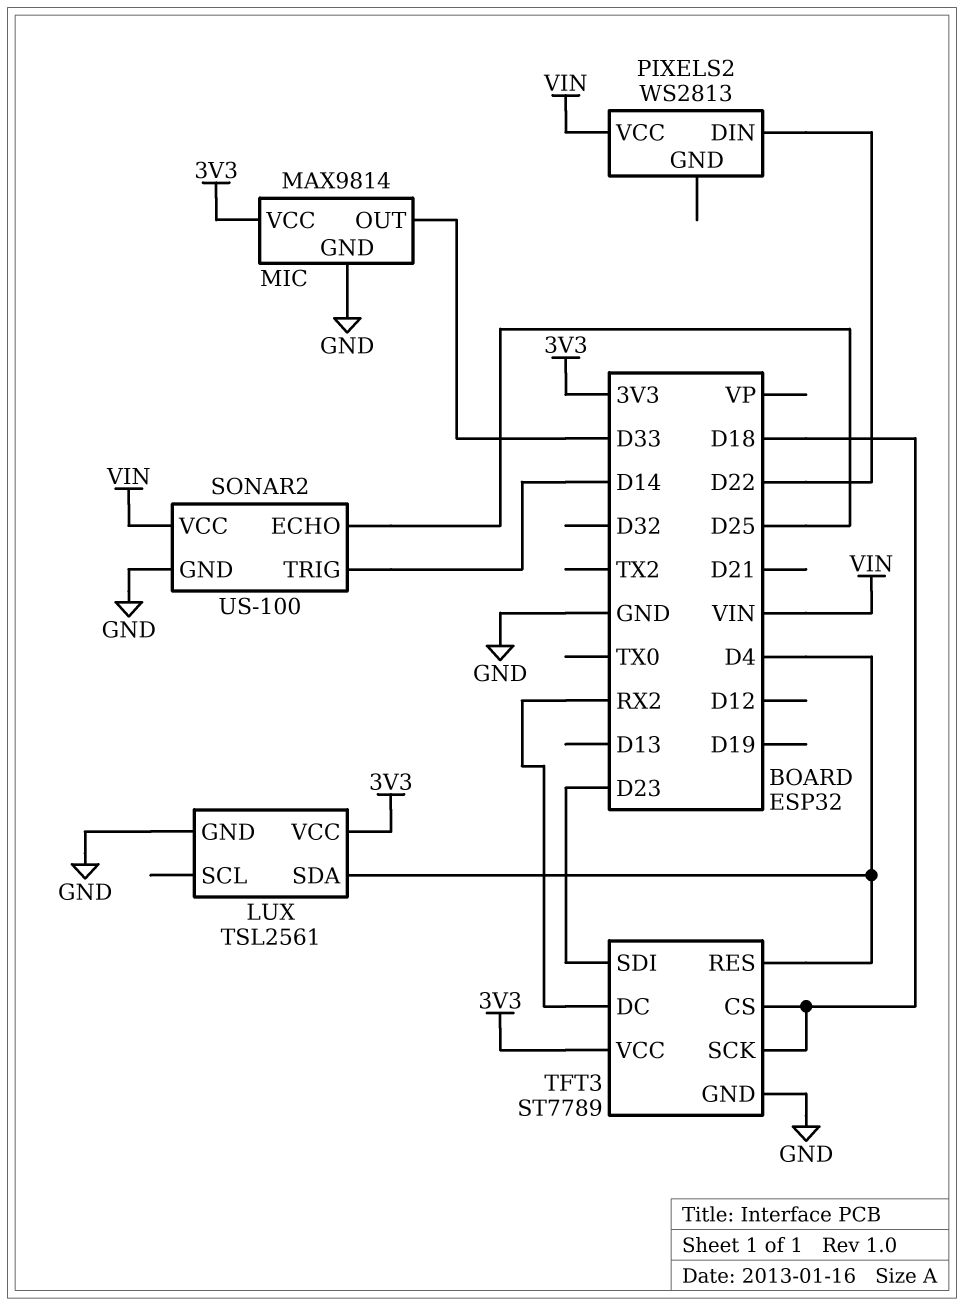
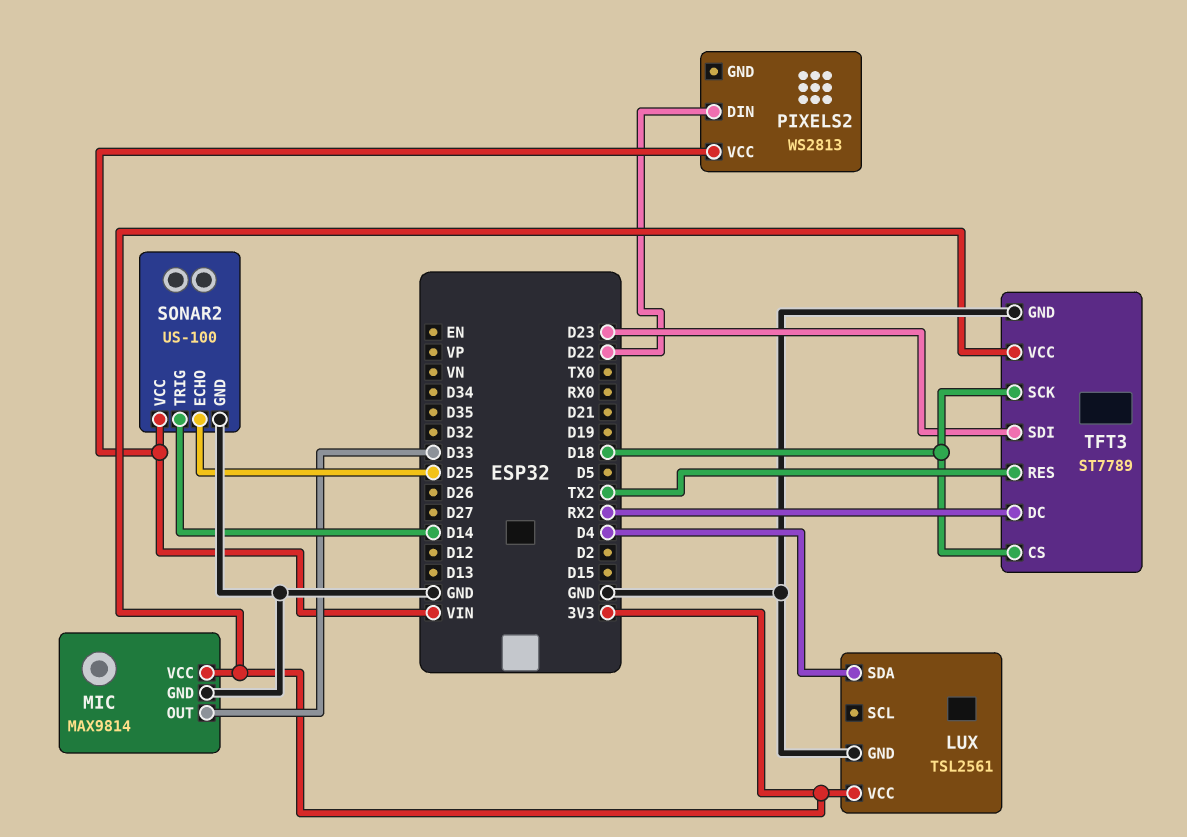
TFT3 pin RES: D4 -> TX2

